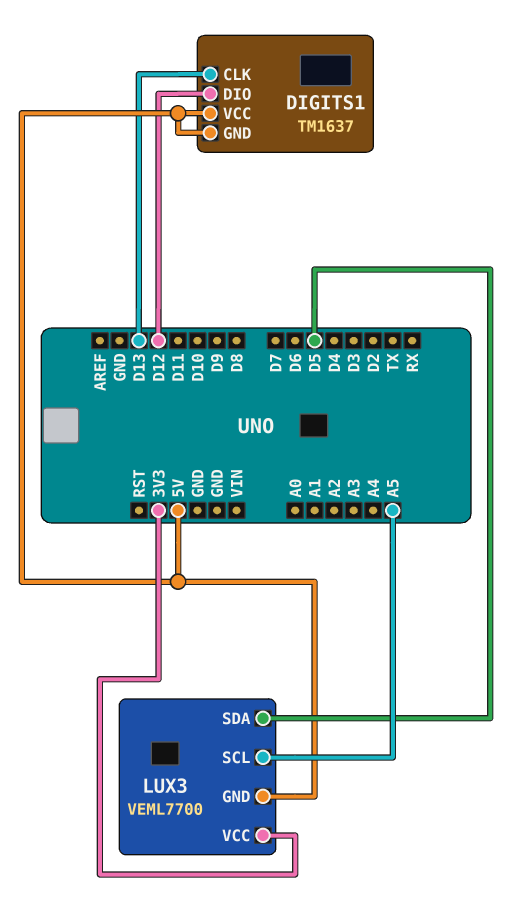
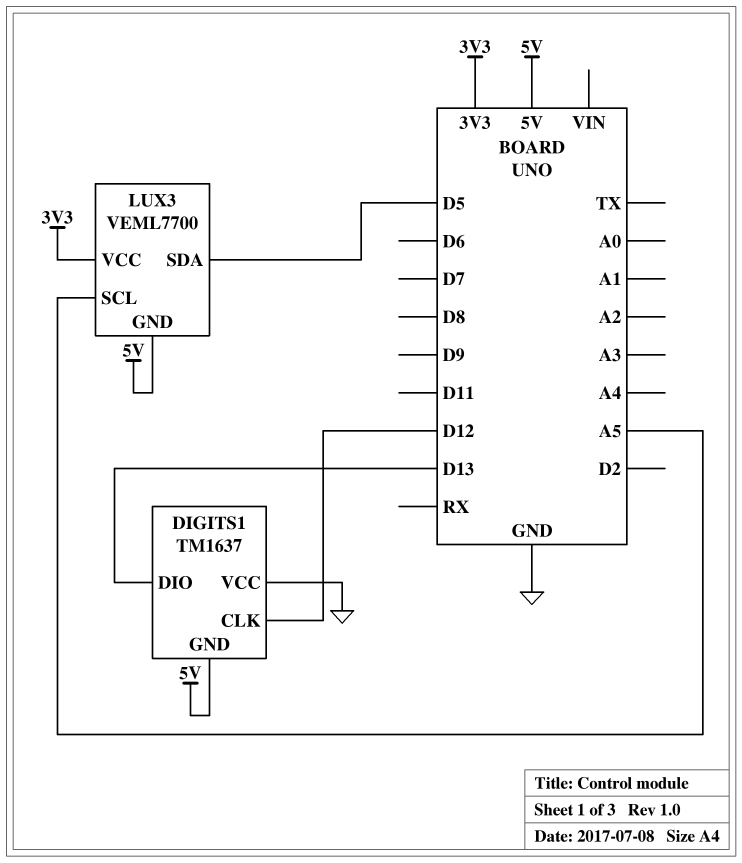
DIGITS1 pin CLK: D13 -> D12
DIGITS1 pin DIO: D12 -> D13
DIGITS1 pin VCC: 5V -> GND

